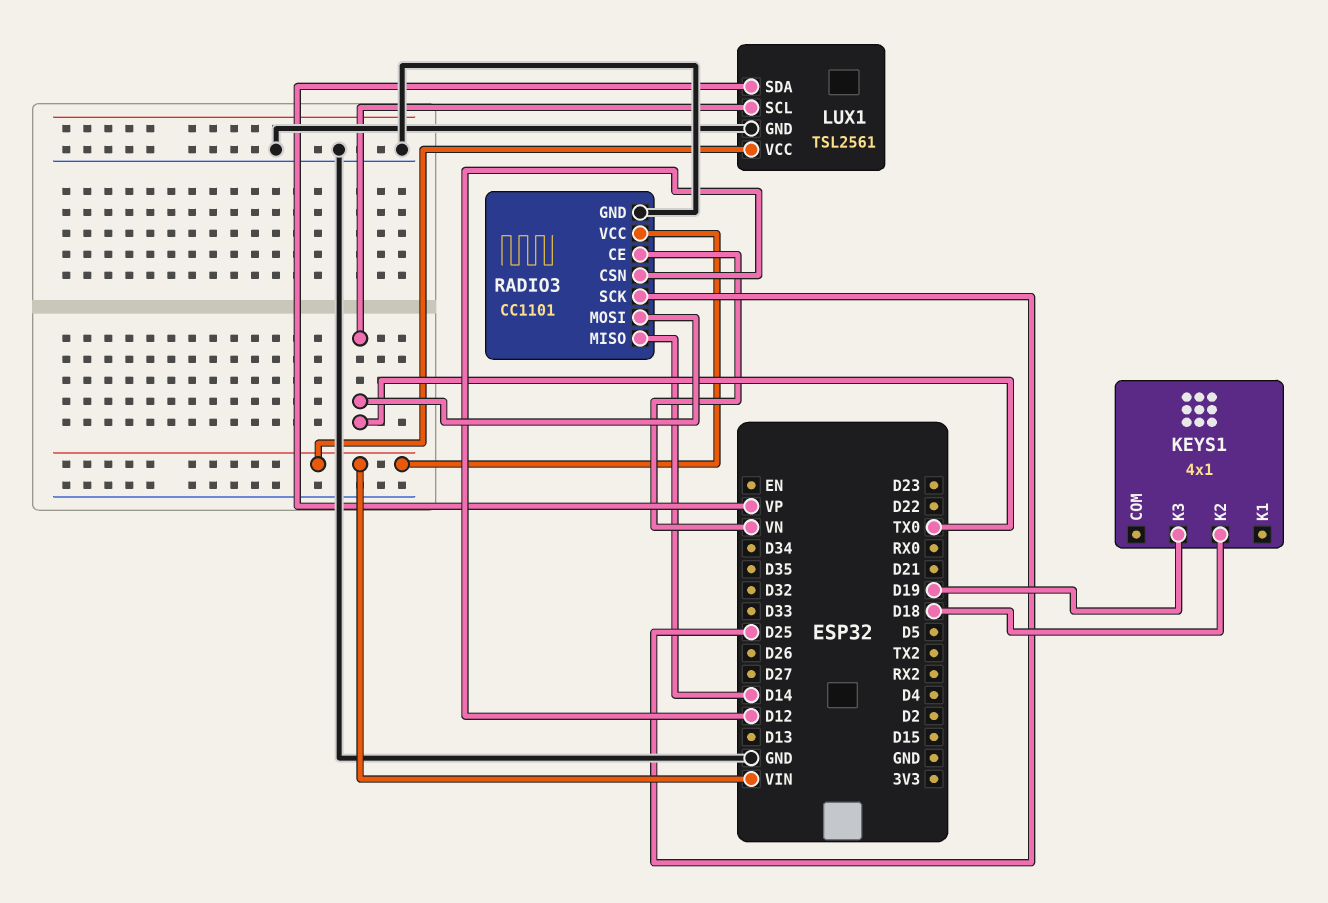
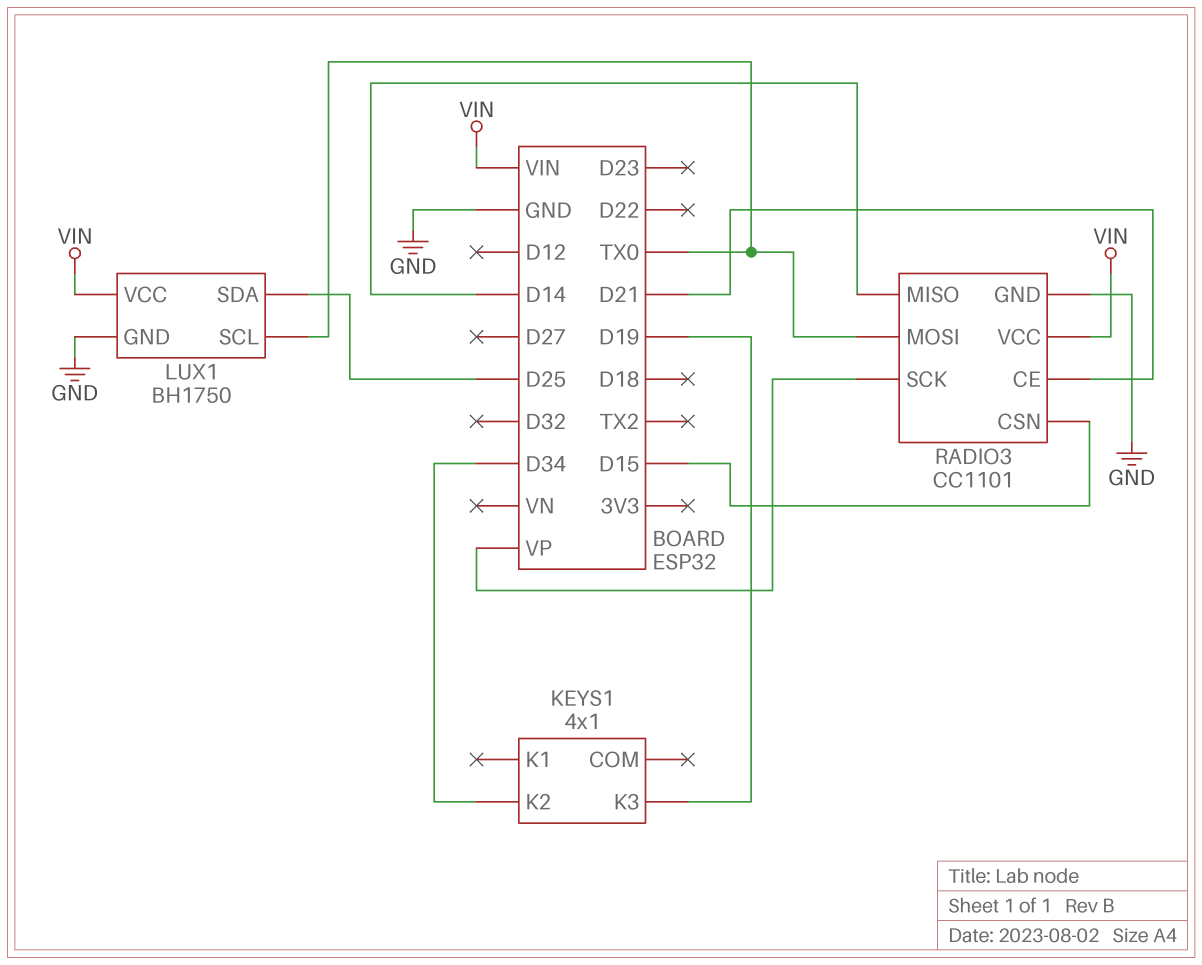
KEYS1 pin K2: D18 -> D34
LUX1: TSL2561 -> BH1750
LUX1 pin SDA: VP -> D25
RADIO3 pin CE: VN -> D21
RADIO3 pin CSN: D12 -> D15
RADIO3 pin SCK: D25 -> VP

